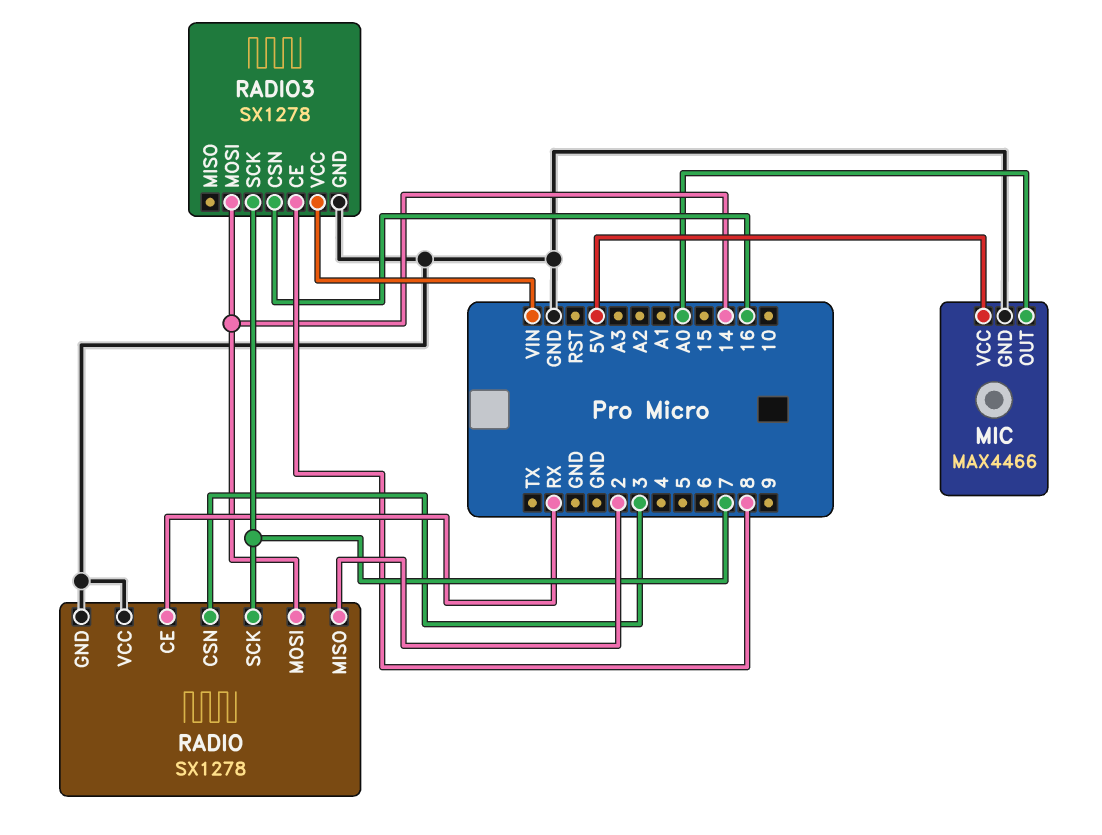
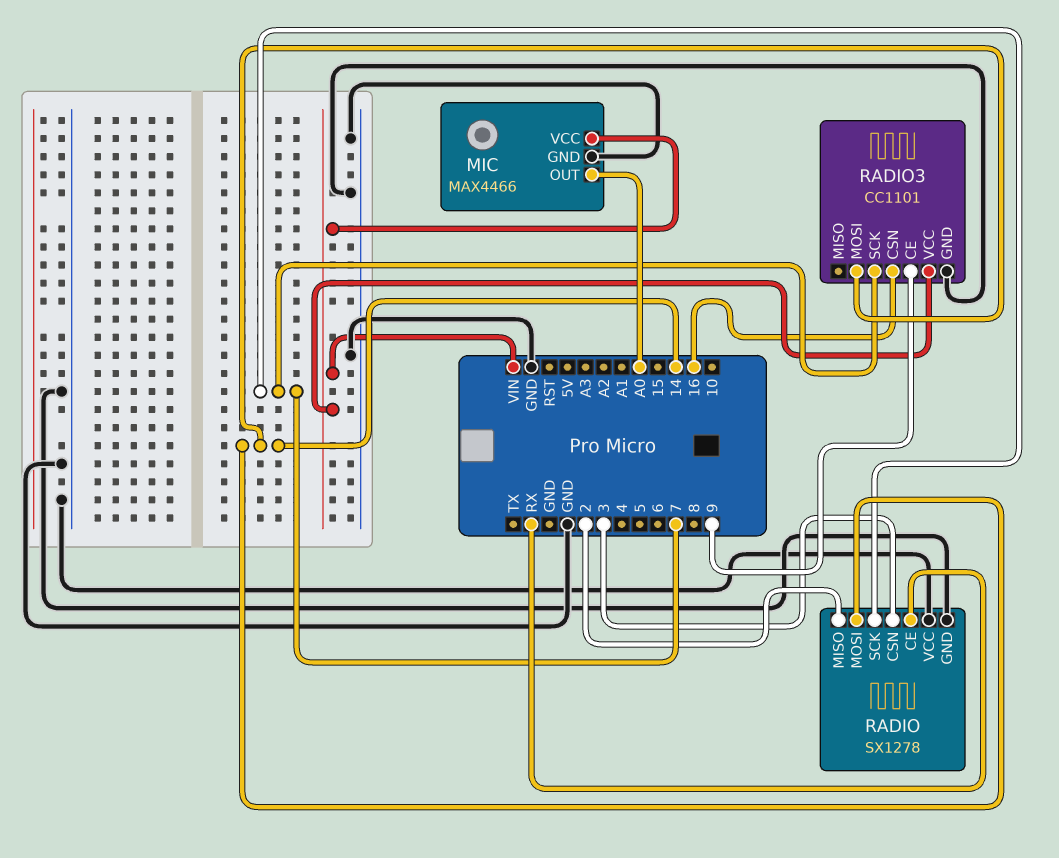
MIC pin VCC: 5V -> VIN
RADIO3: SX1278 -> CC1101
RADIO3 pin CE: 8 -> 9

